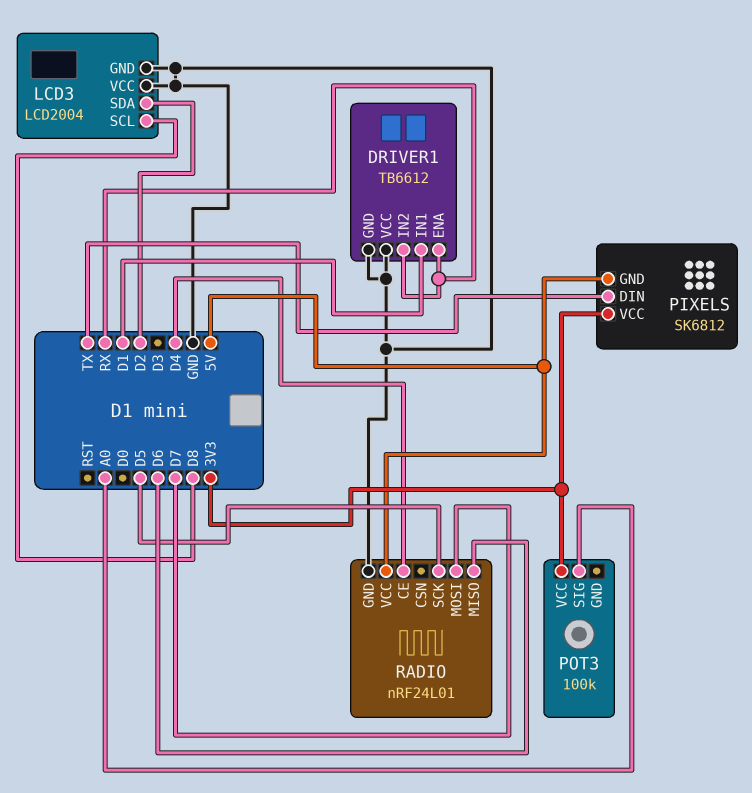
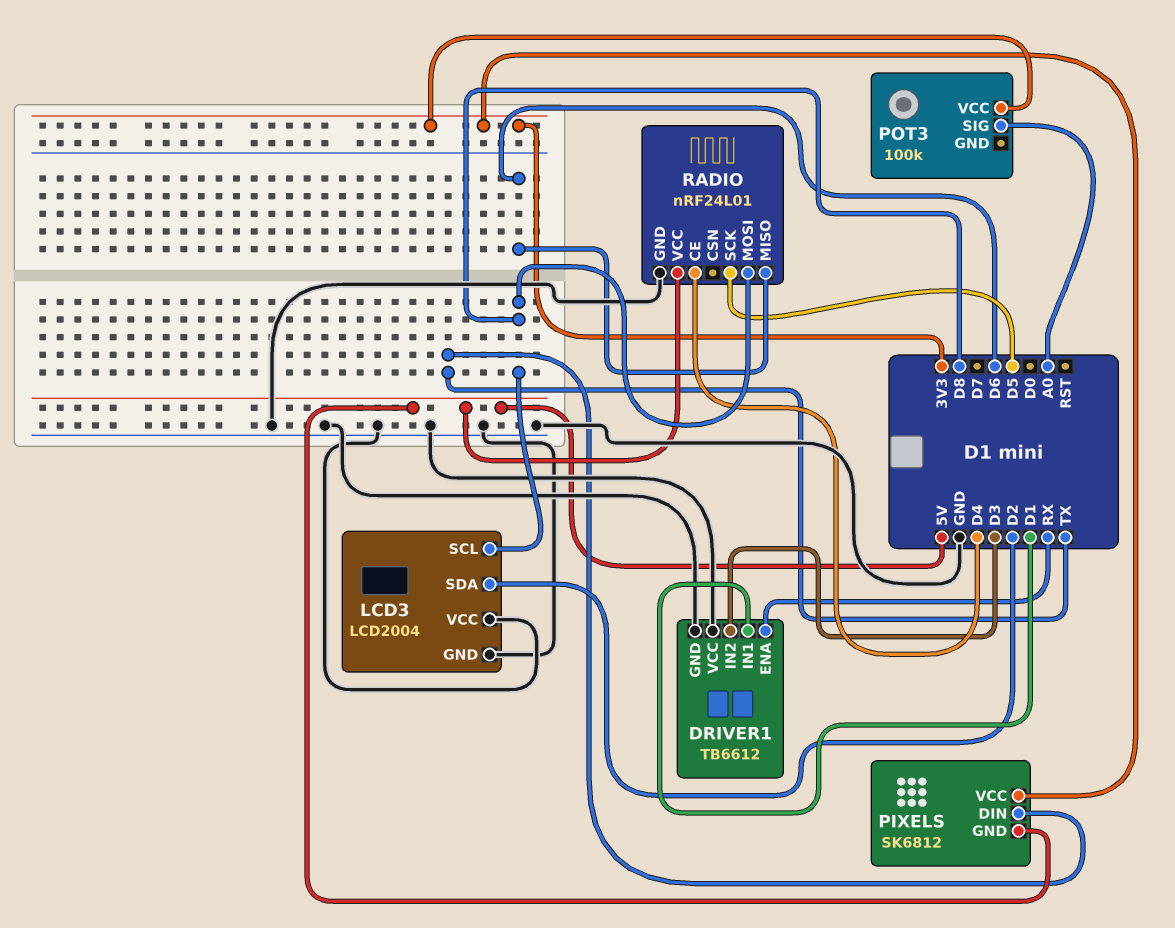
DRIVER1 pin IN2: RX -> D3
RADIO pin MOSI: D7 -> D8

